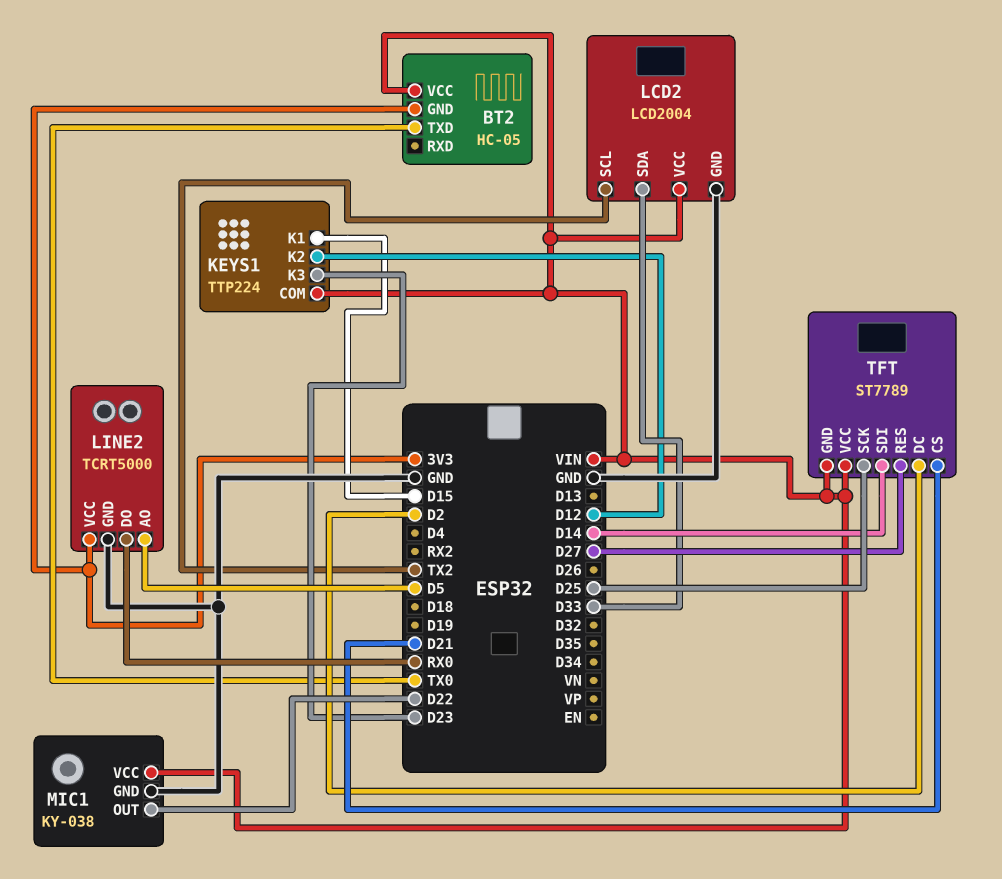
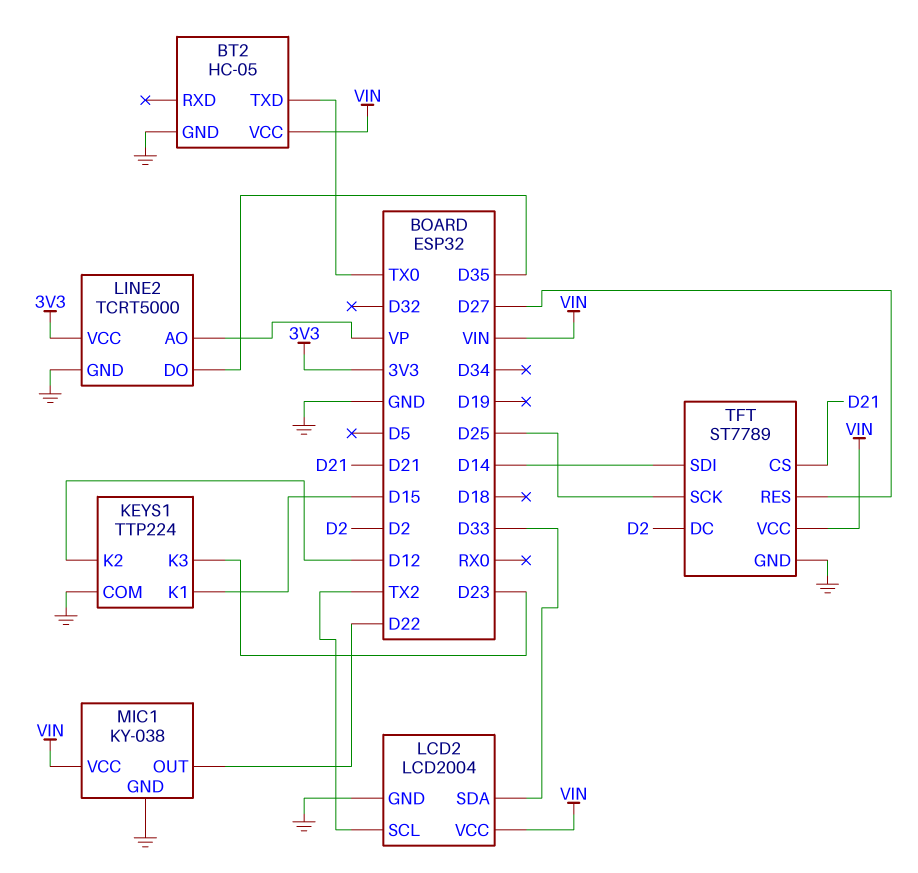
BT2 pin GND: 3V3 -> GND
KEYS1 pin COM: VIN -> GND
LINE2 pin AO: D5 -> VP
LINE2 pin DO: RX0 -> D35
TFT pin GND: VIN -> GND

